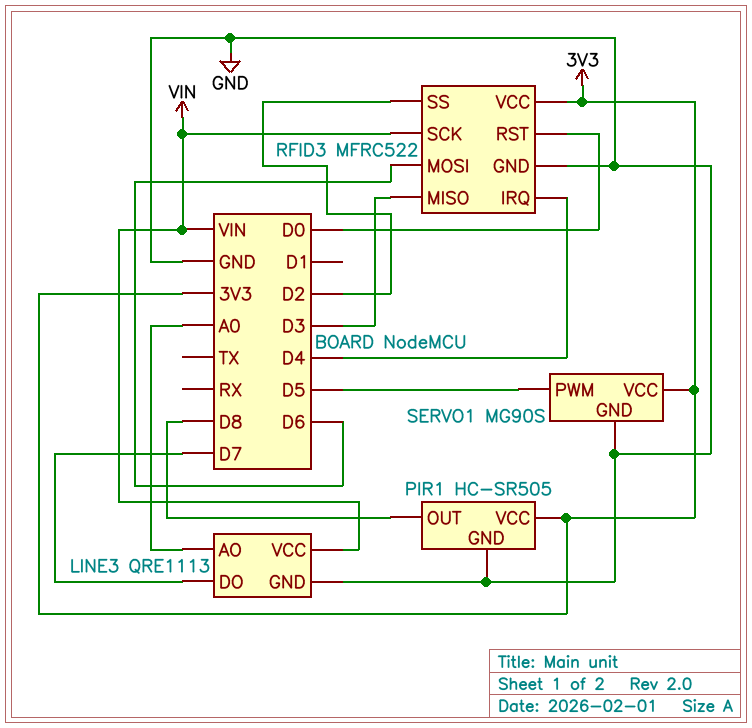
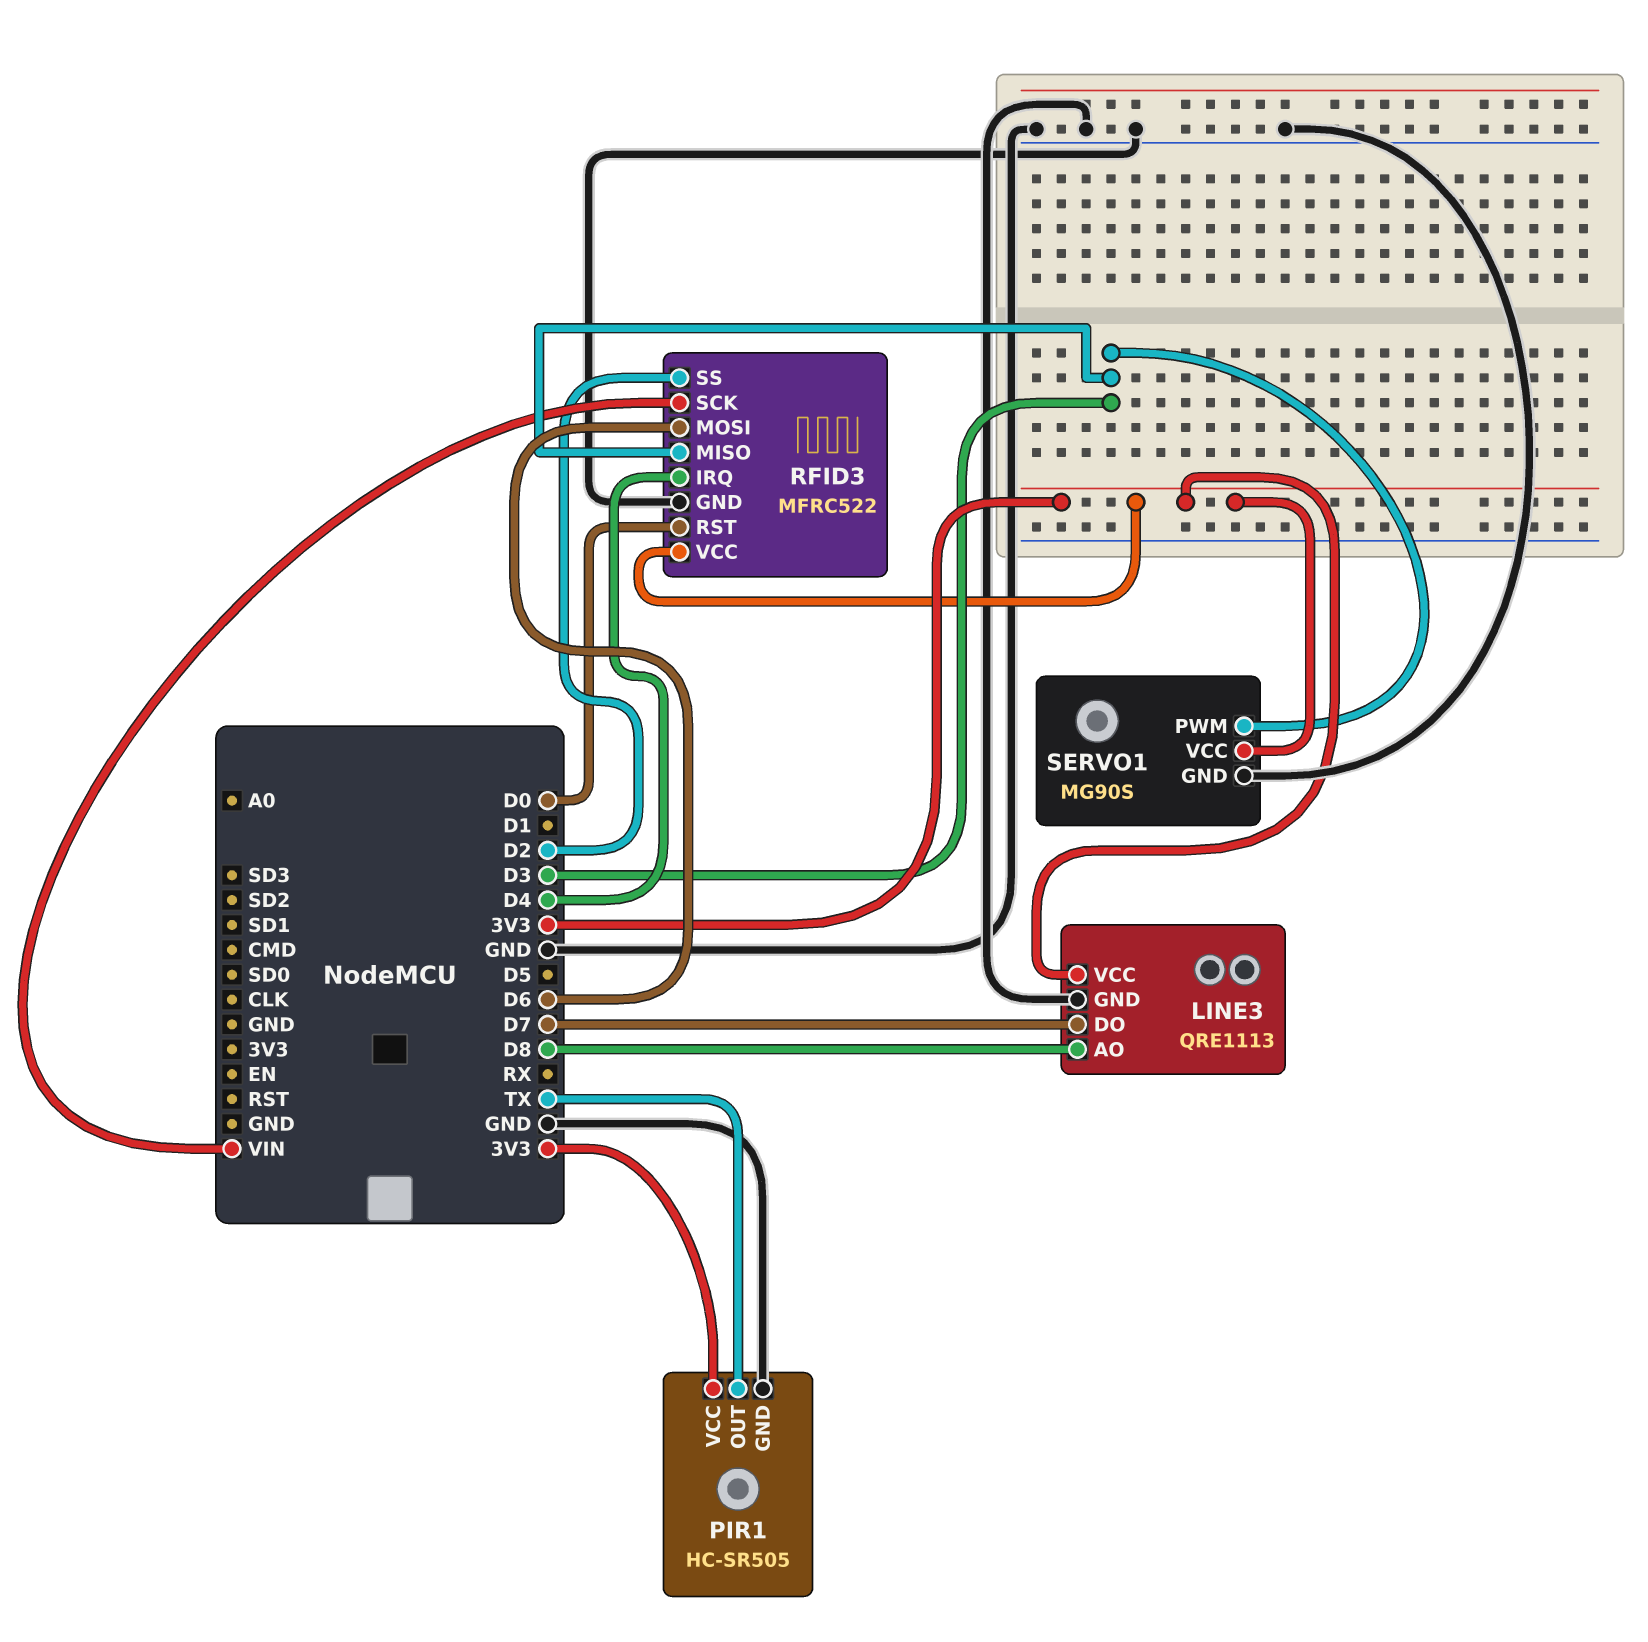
LINE3 pin AO: A0 -> D8
LINE3 pin VCC: VIN -> 3V3
PIR1 pin OUT: D8 -> TX
SERVO1 pin PWM: D5 -> D3

